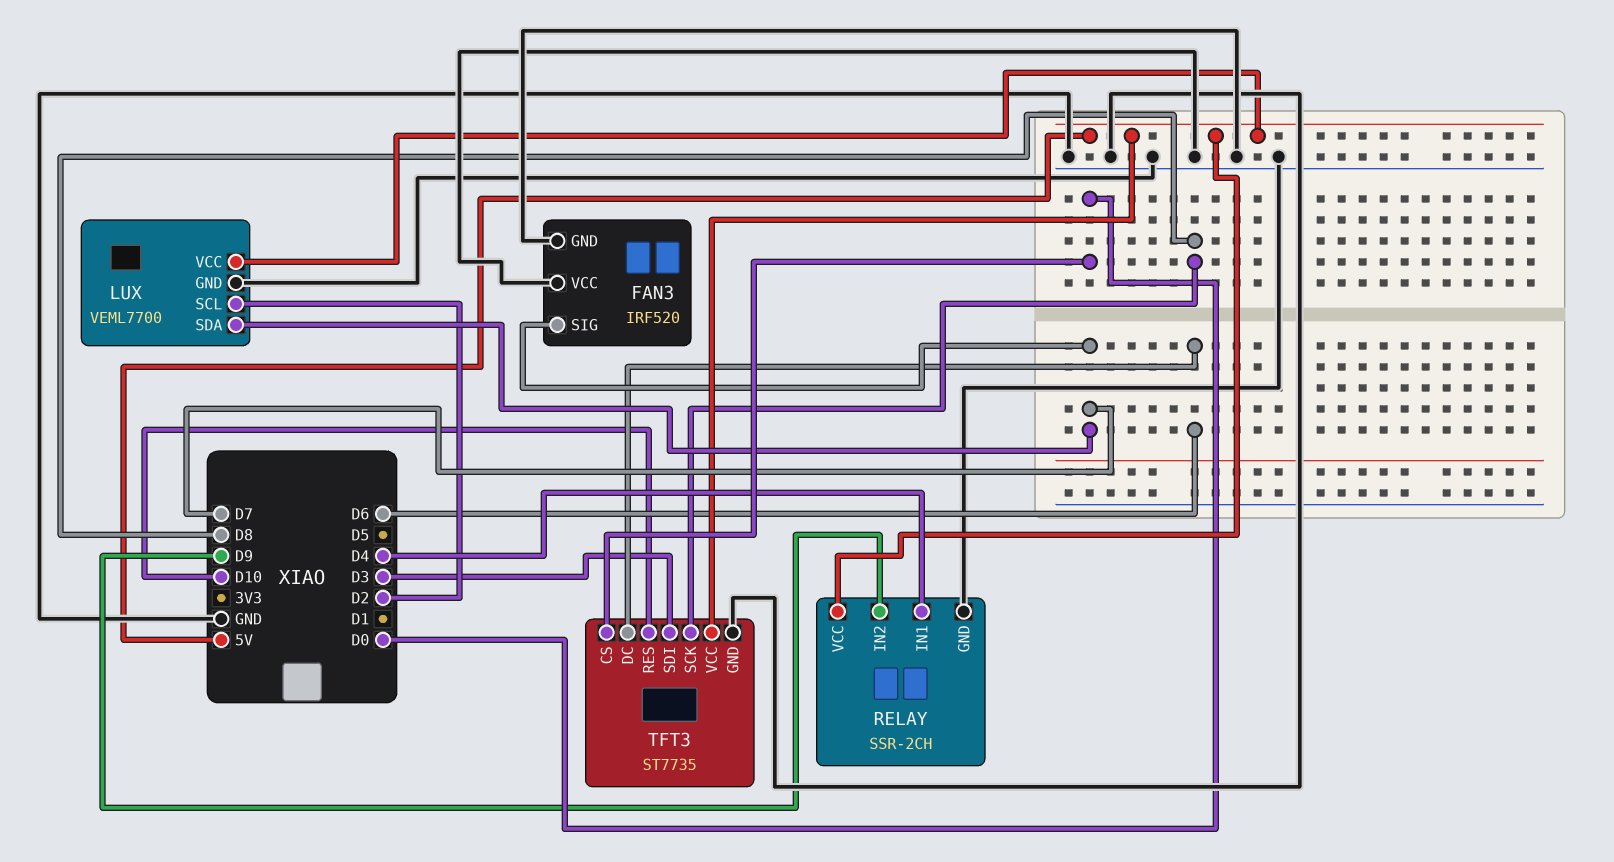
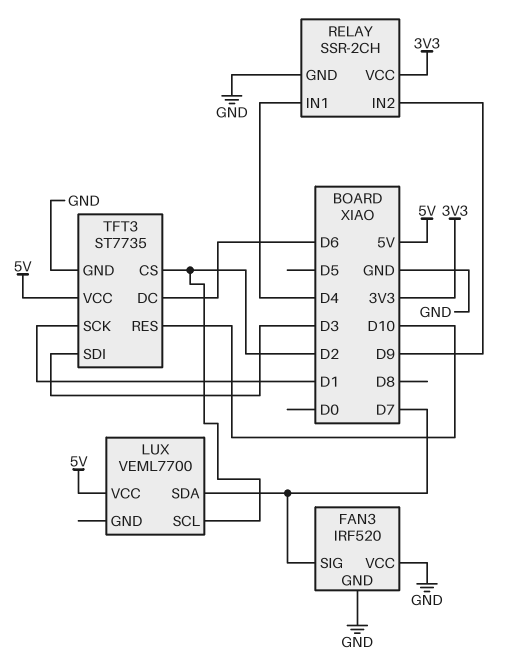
LUX pin GND: GND -> none
RELAY pin VCC: 5V -> 3V3
TFT3 pin CS: D0 -> D2
TFT3 pin SCK: D8 -> D1

